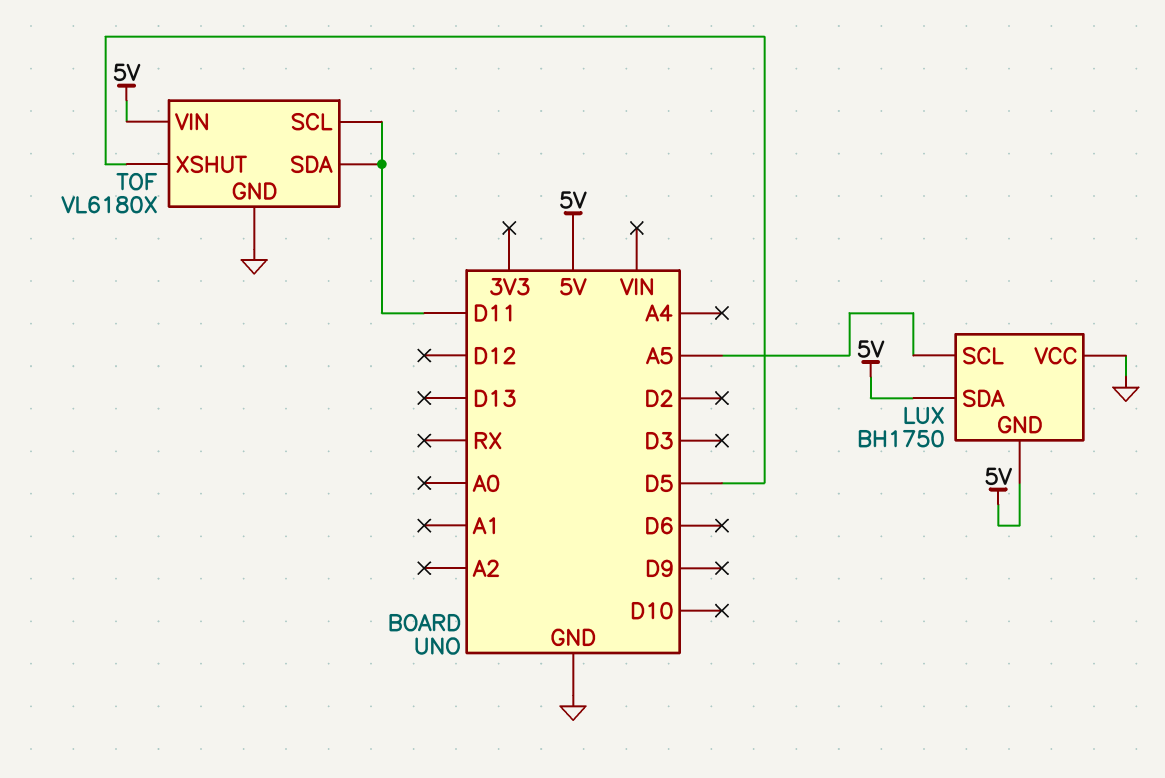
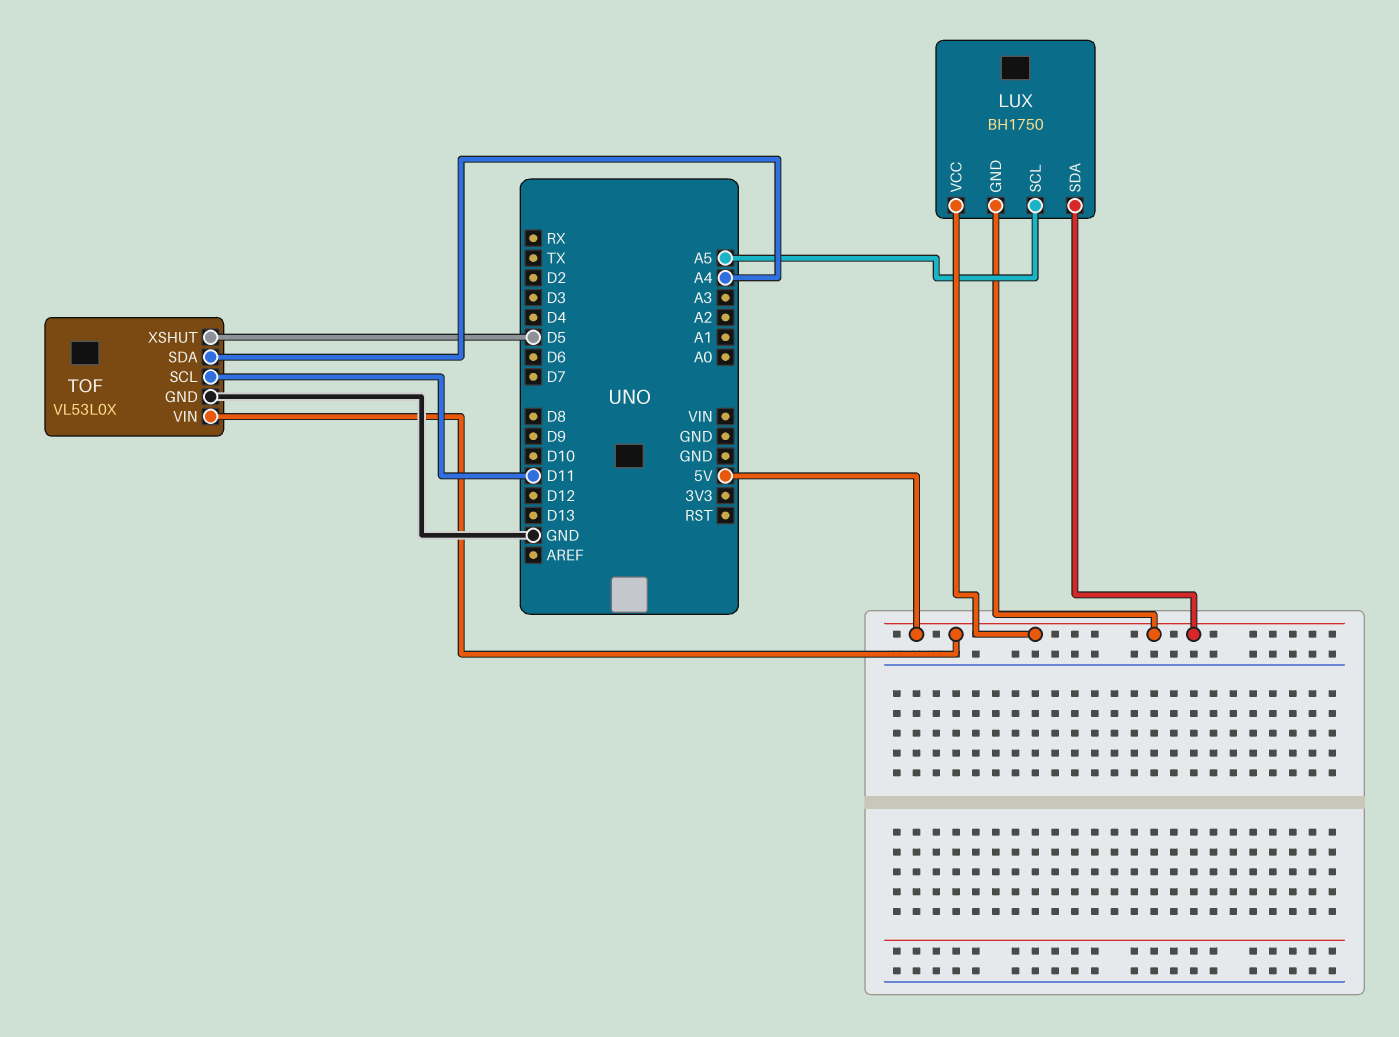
LUX pin VCC: GND -> 5V
TOF: VL6180X -> VL53L0X
TOF pin SDA: D11 -> A4

